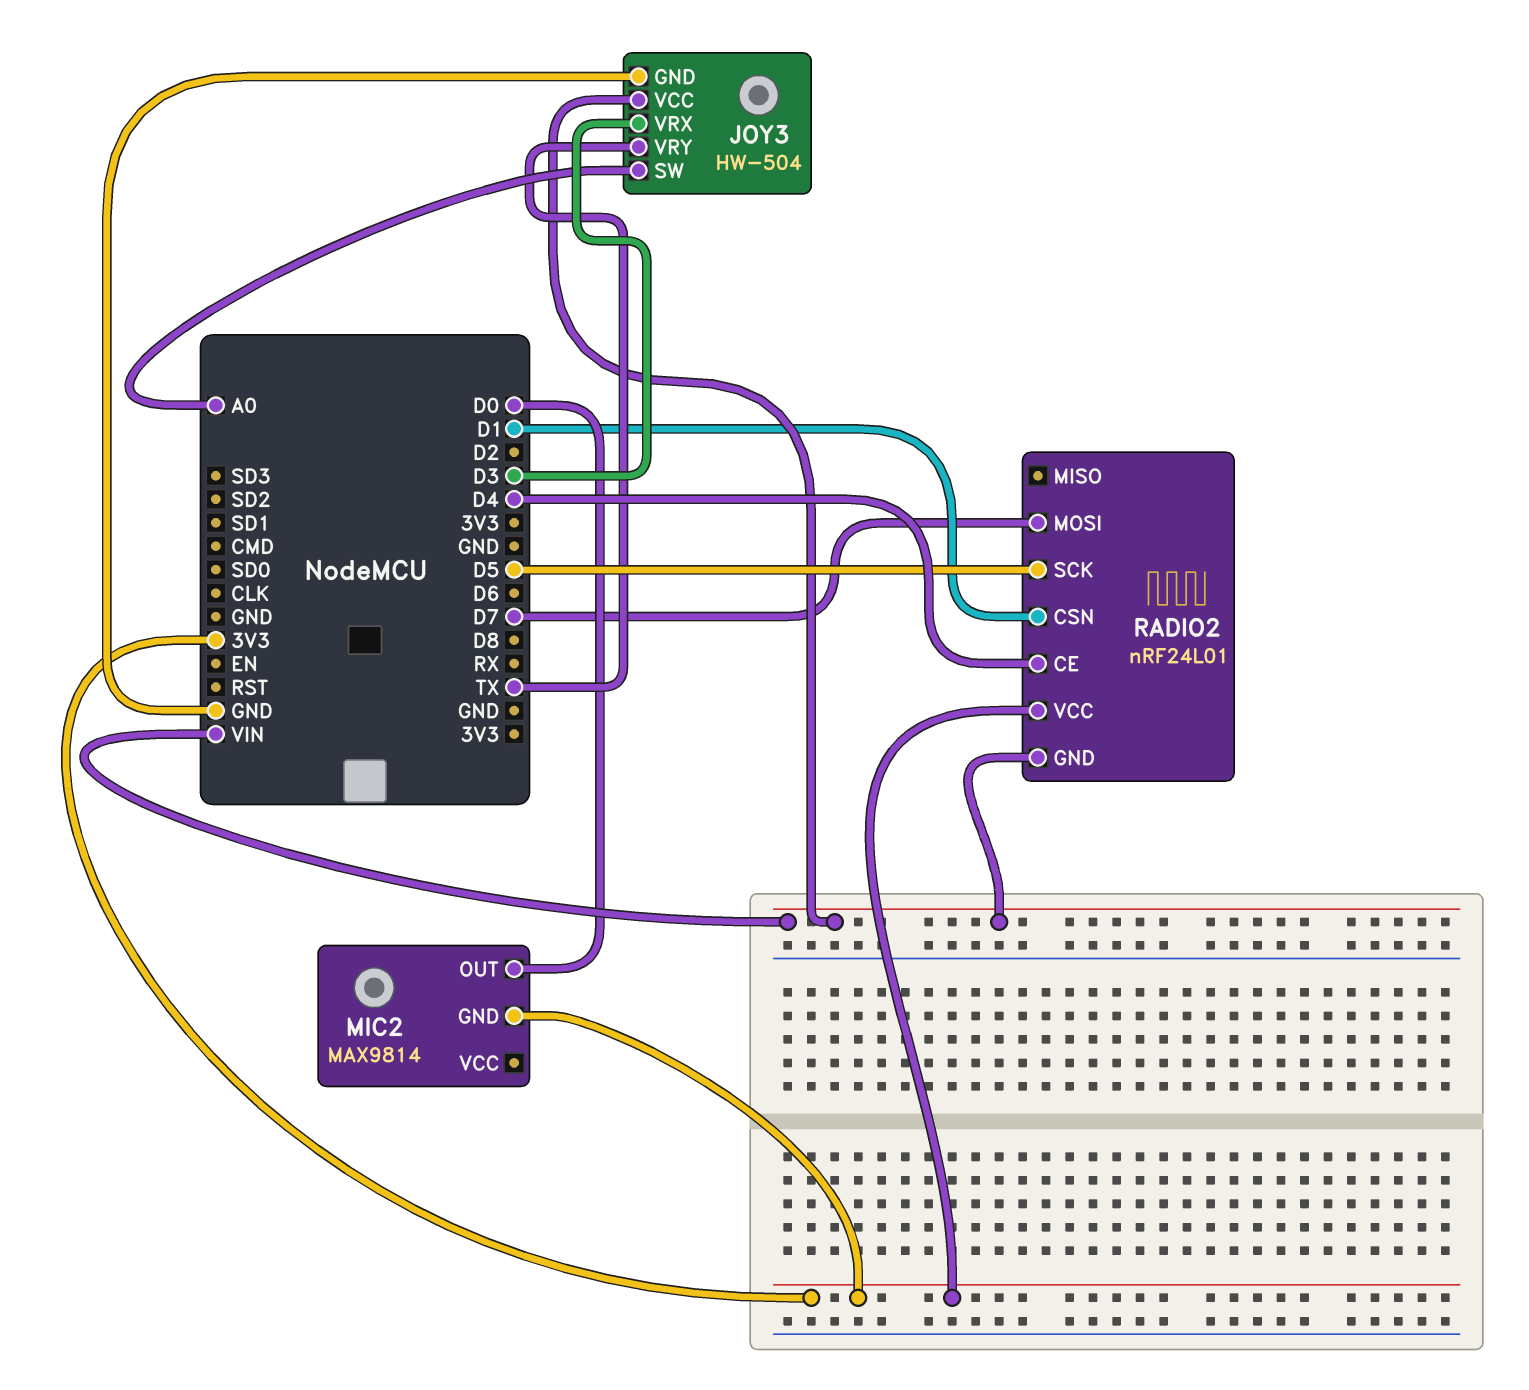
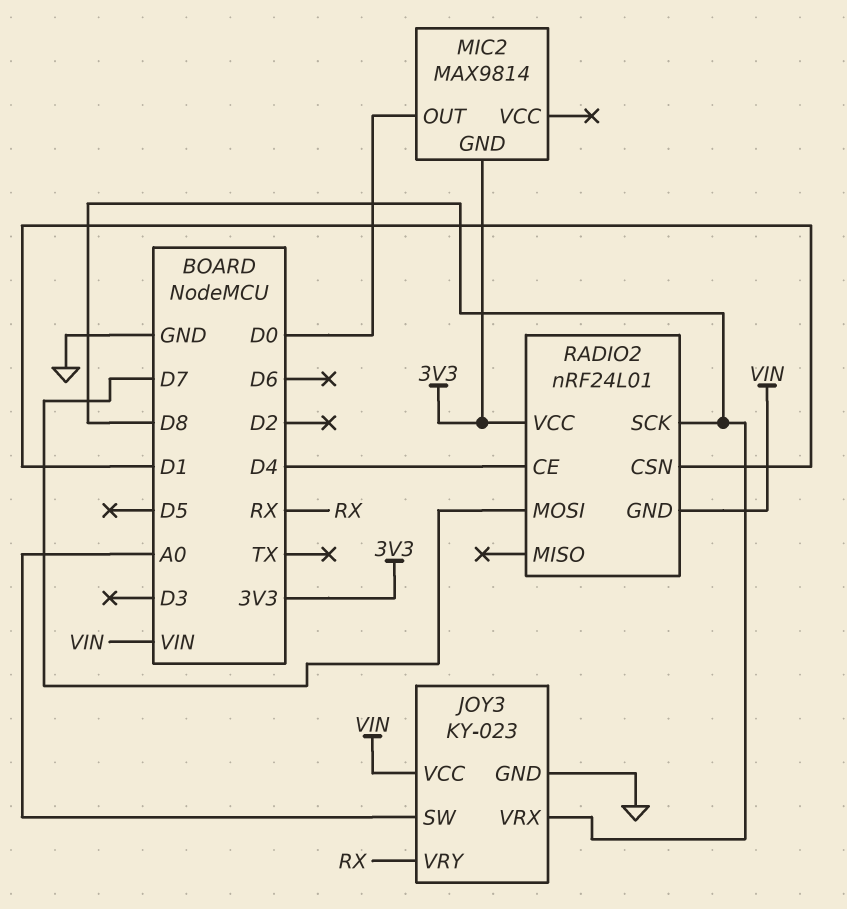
JOY3: HW-504 -> KY-023
JOY3 pin VRX: D3 -> D8
JOY3 pin VRY: TX -> RX
RADIO2 pin SCK: D5 -> D8

